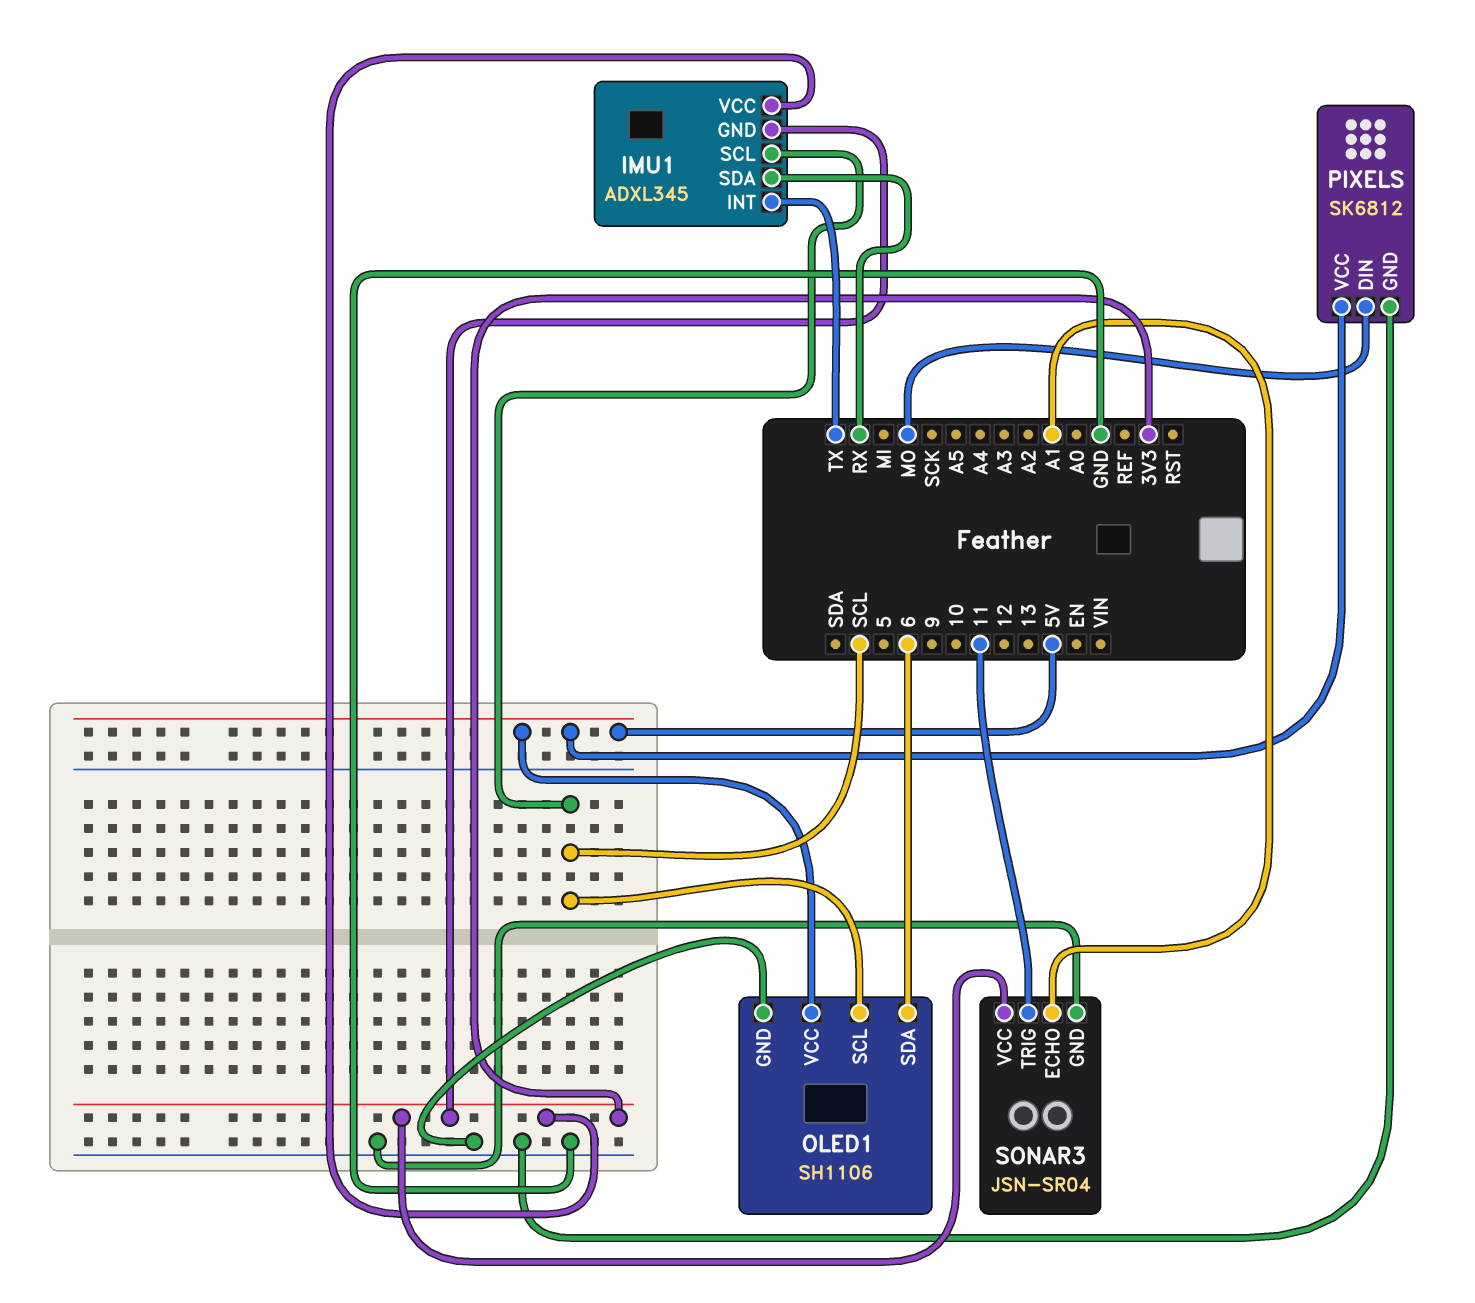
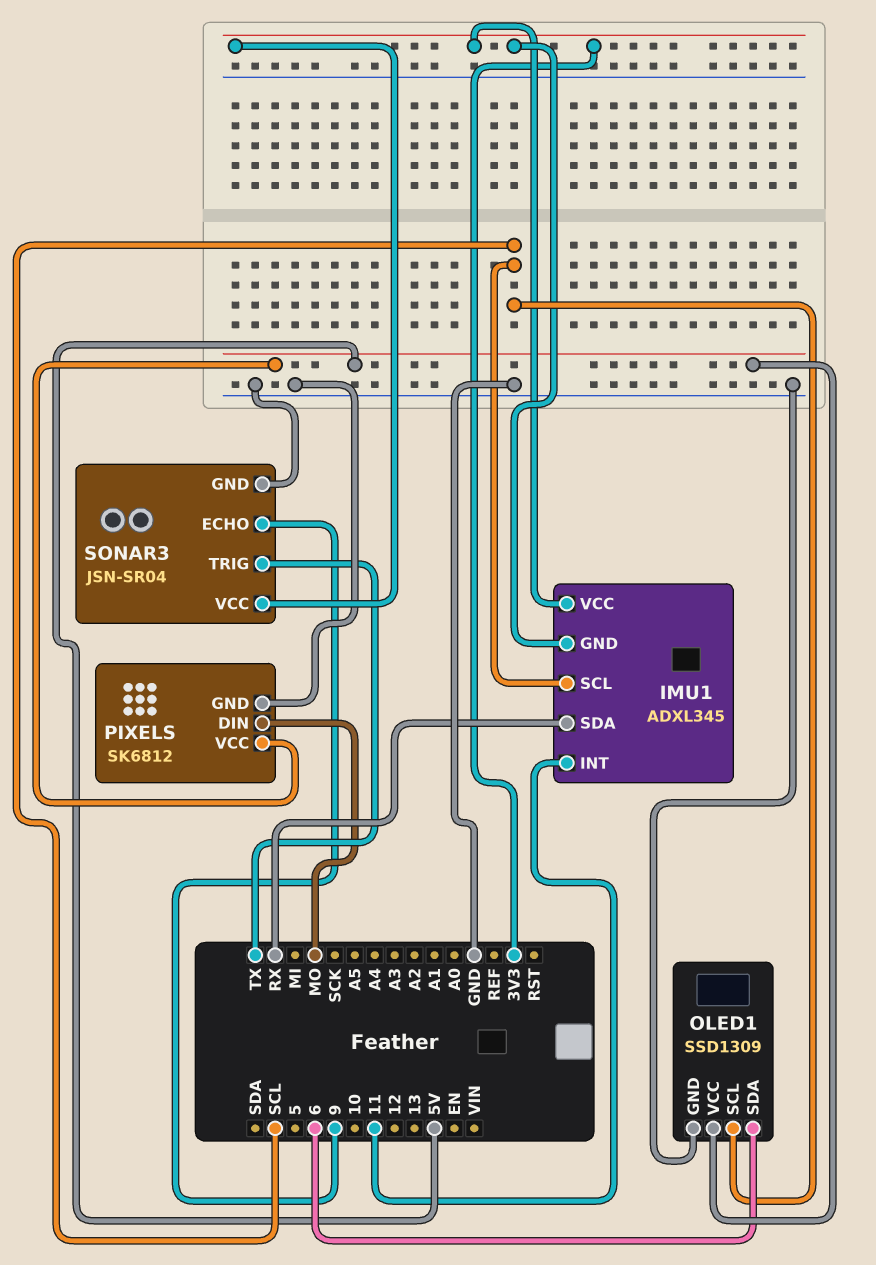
IMU1 pin INT: TX -> 11
OLED1: SH1106 -> SSD1309
SONAR3 pin ECHO: A1 -> 9
SONAR3 pin TRIG: 11 -> TX

